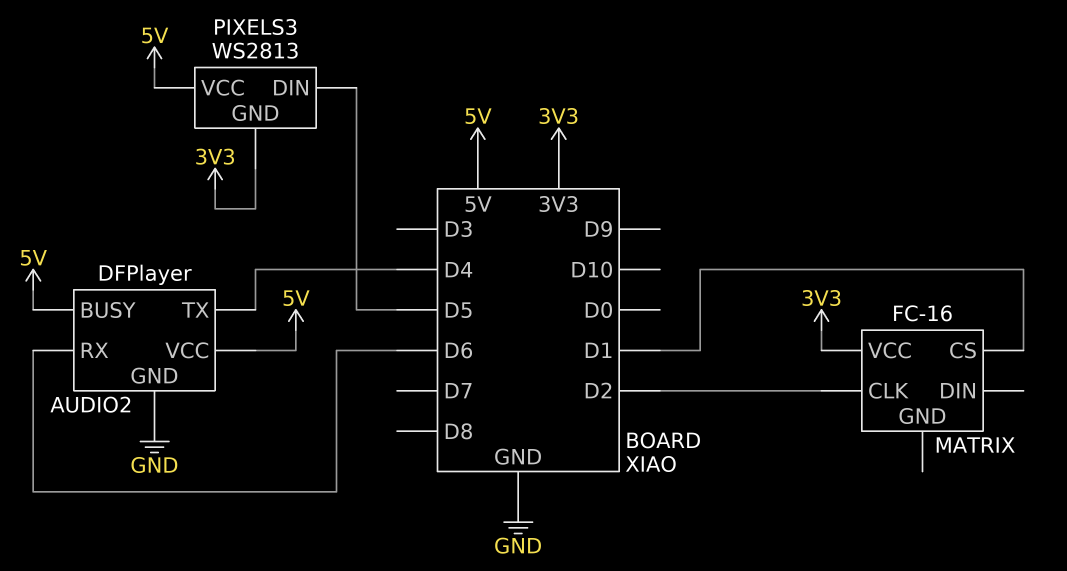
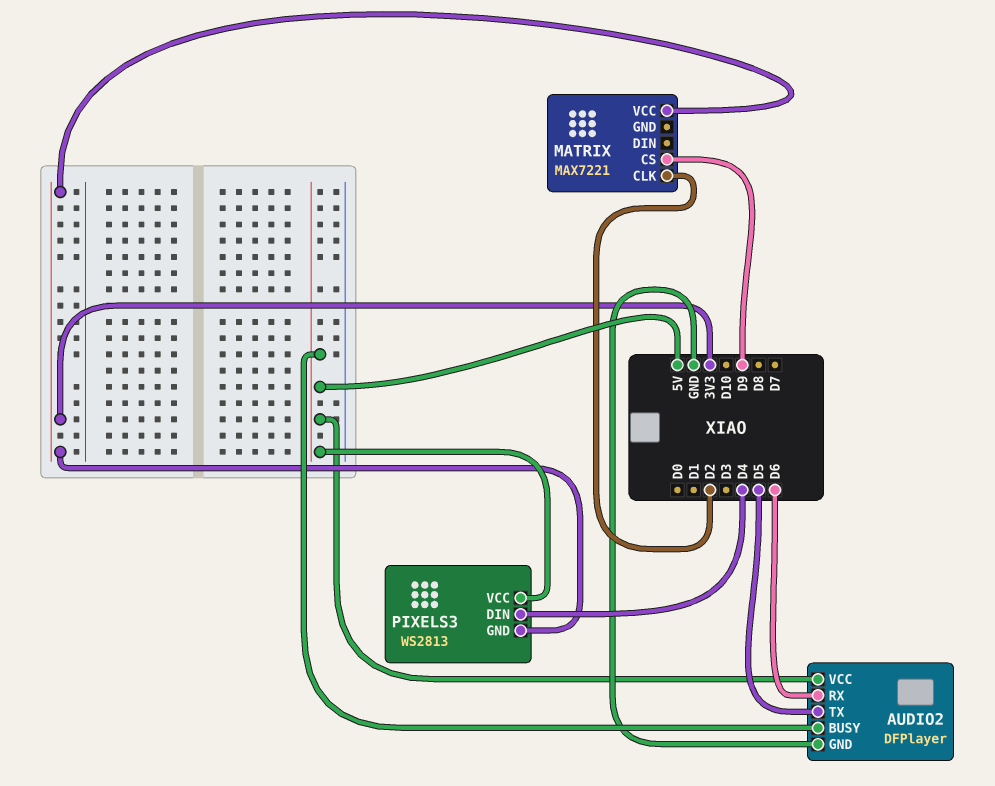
AUDIO2 pin TX: D4 -> D5
MATRIX: FC-16 -> MAX7221
MATRIX pin CS: D1 -> D9
PIXELS3 pin DIN: D5 -> D4

